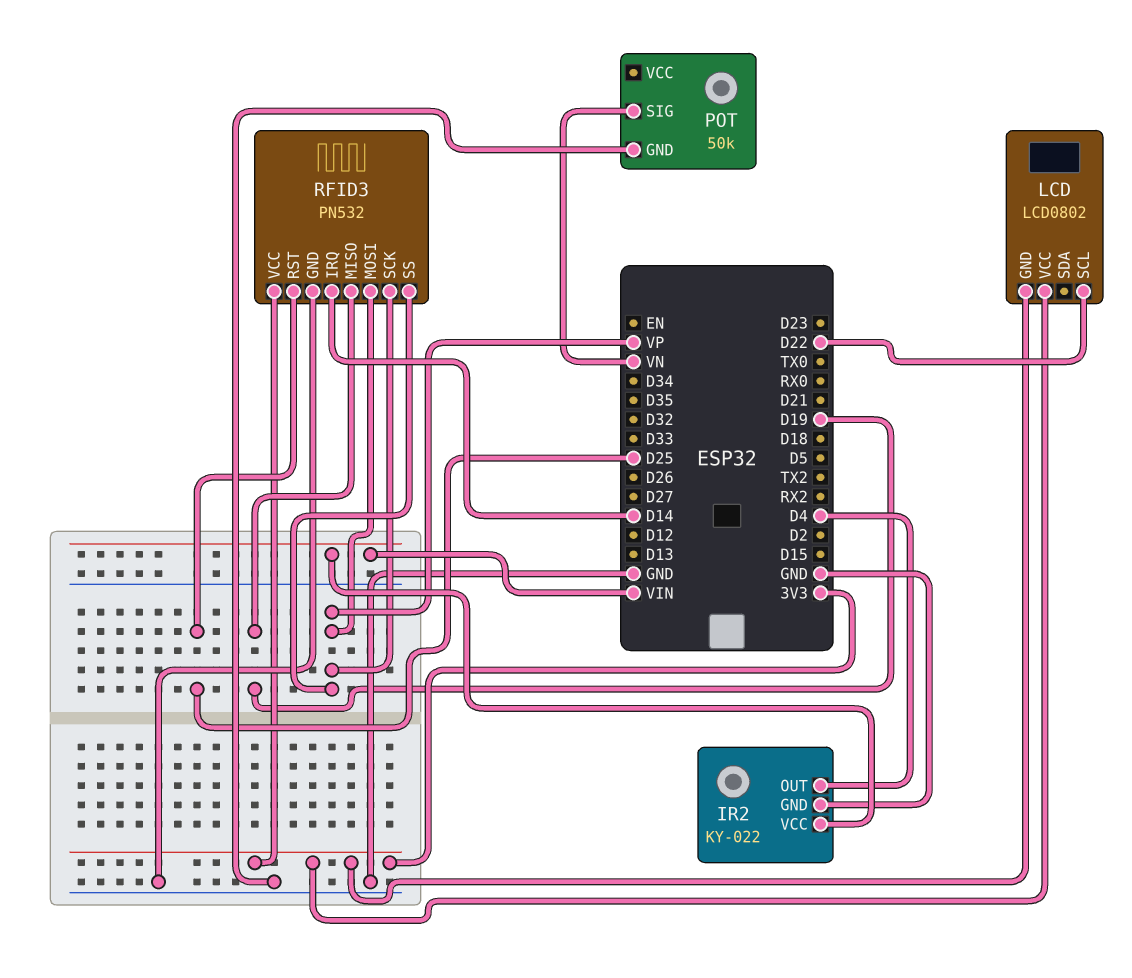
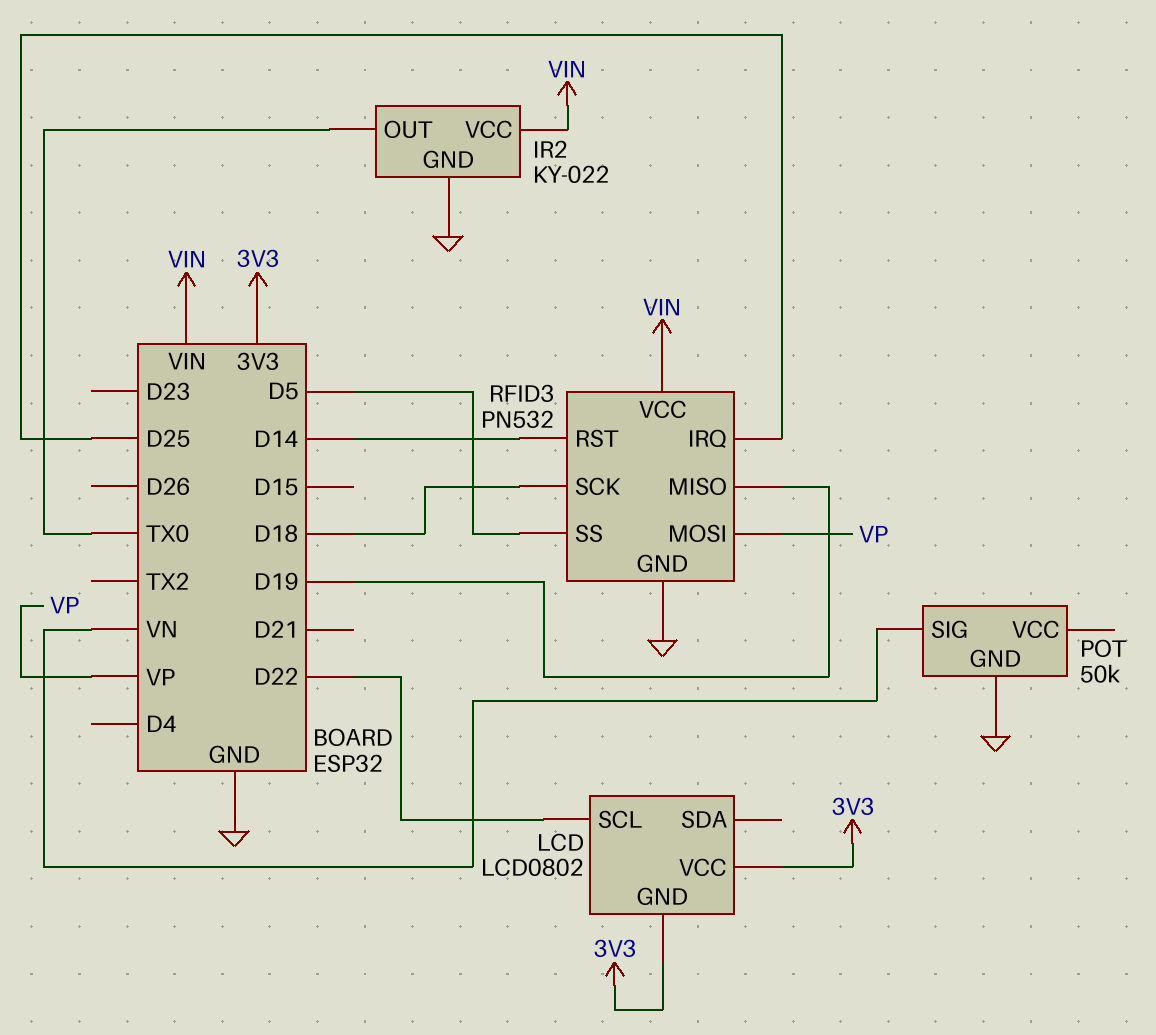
IR2 pin OUT: D4 -> TX0
RFID3 pin IRQ: D14 -> D25
RFID3 pin RST: D25 -> D14
RFID3 pin SCK: VP -> D18
RFID3 pin SS: VP -> D5
RFID3 pin VCC: 3V3 -> VIN

